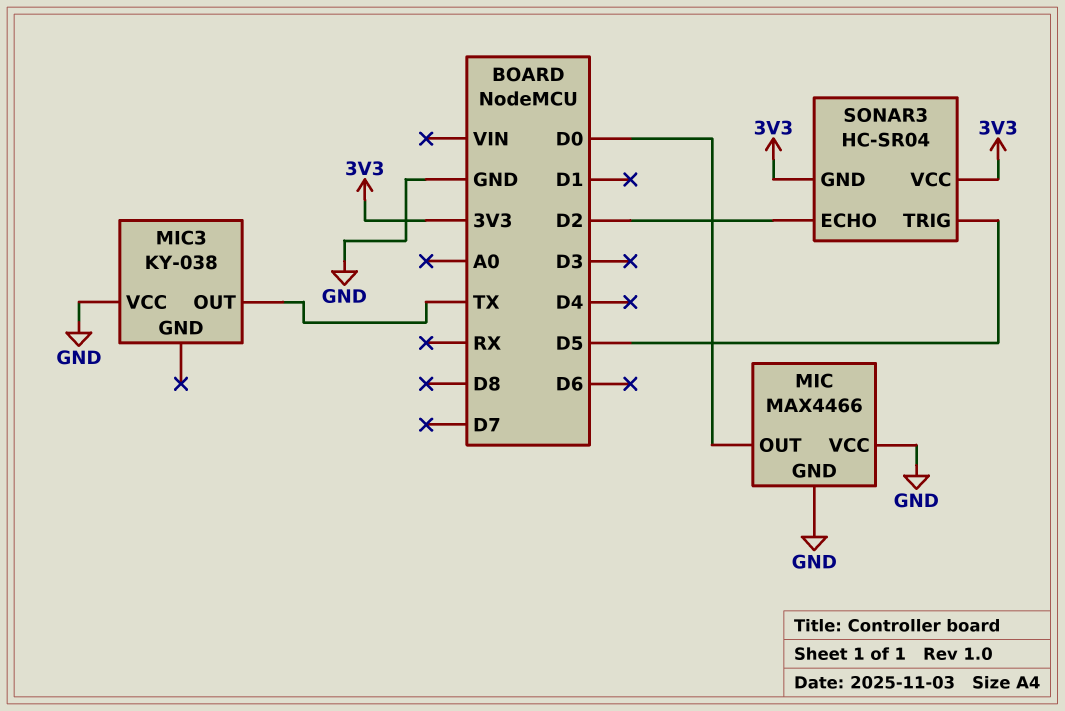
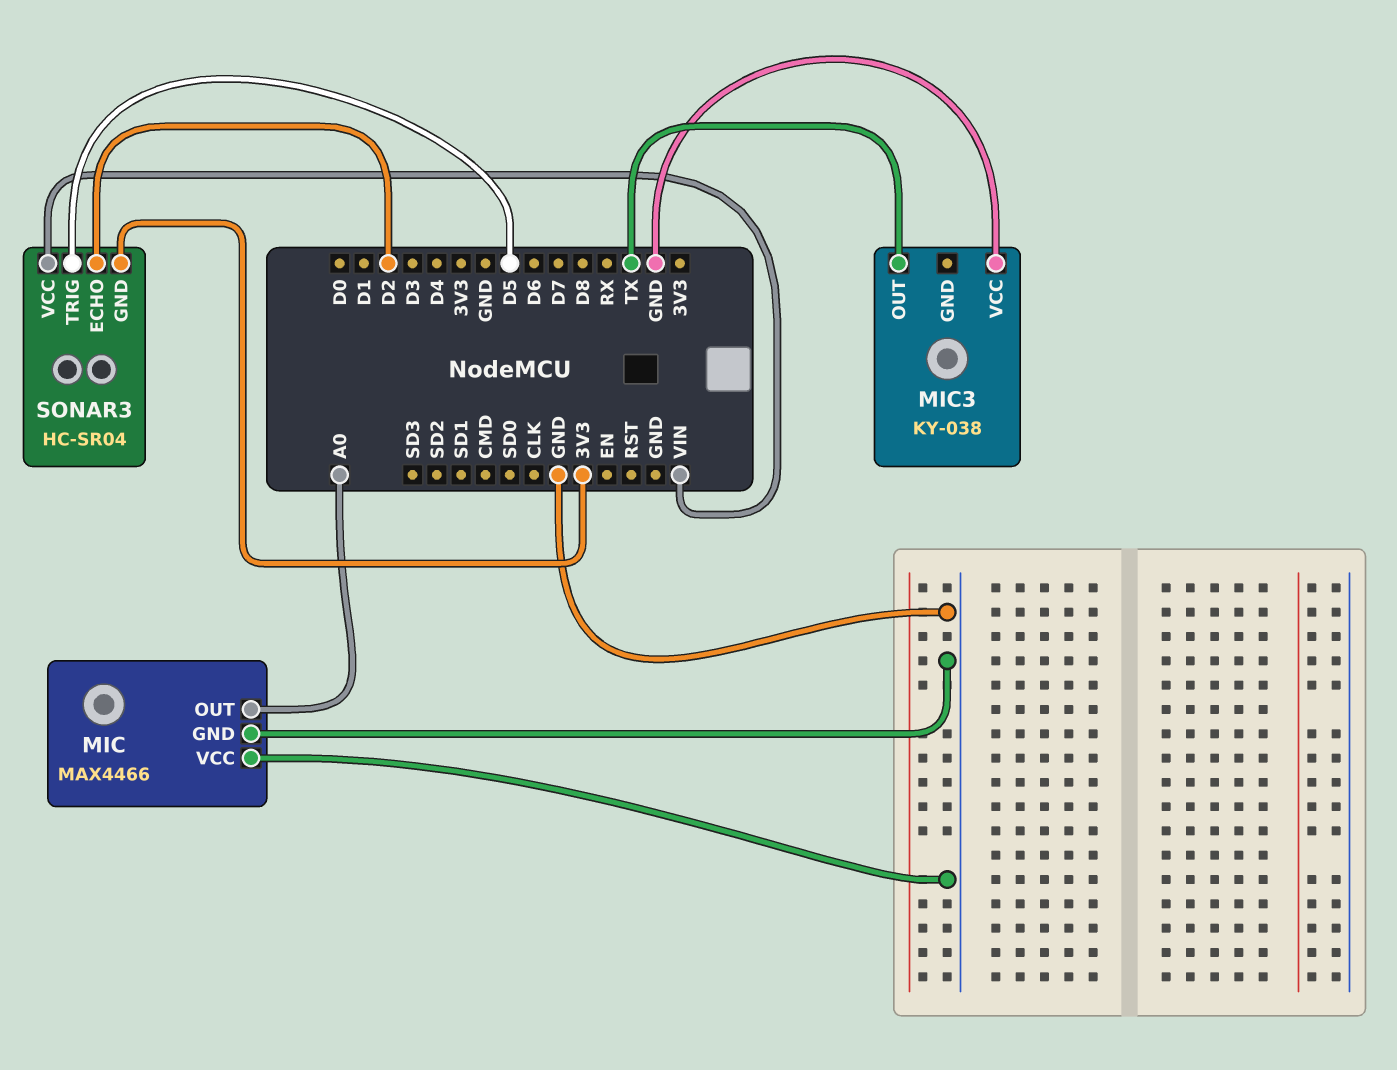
MIC pin OUT: D0 -> A0
SONAR3 pin VCC: 3V3 -> VIN

